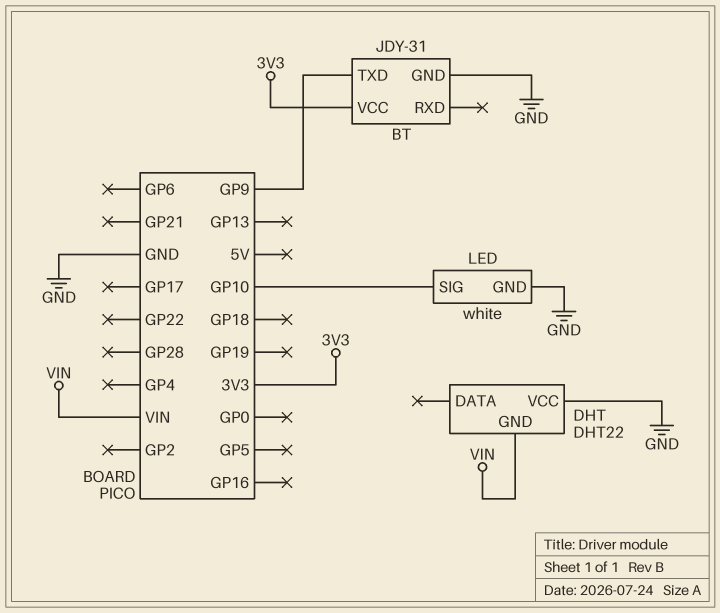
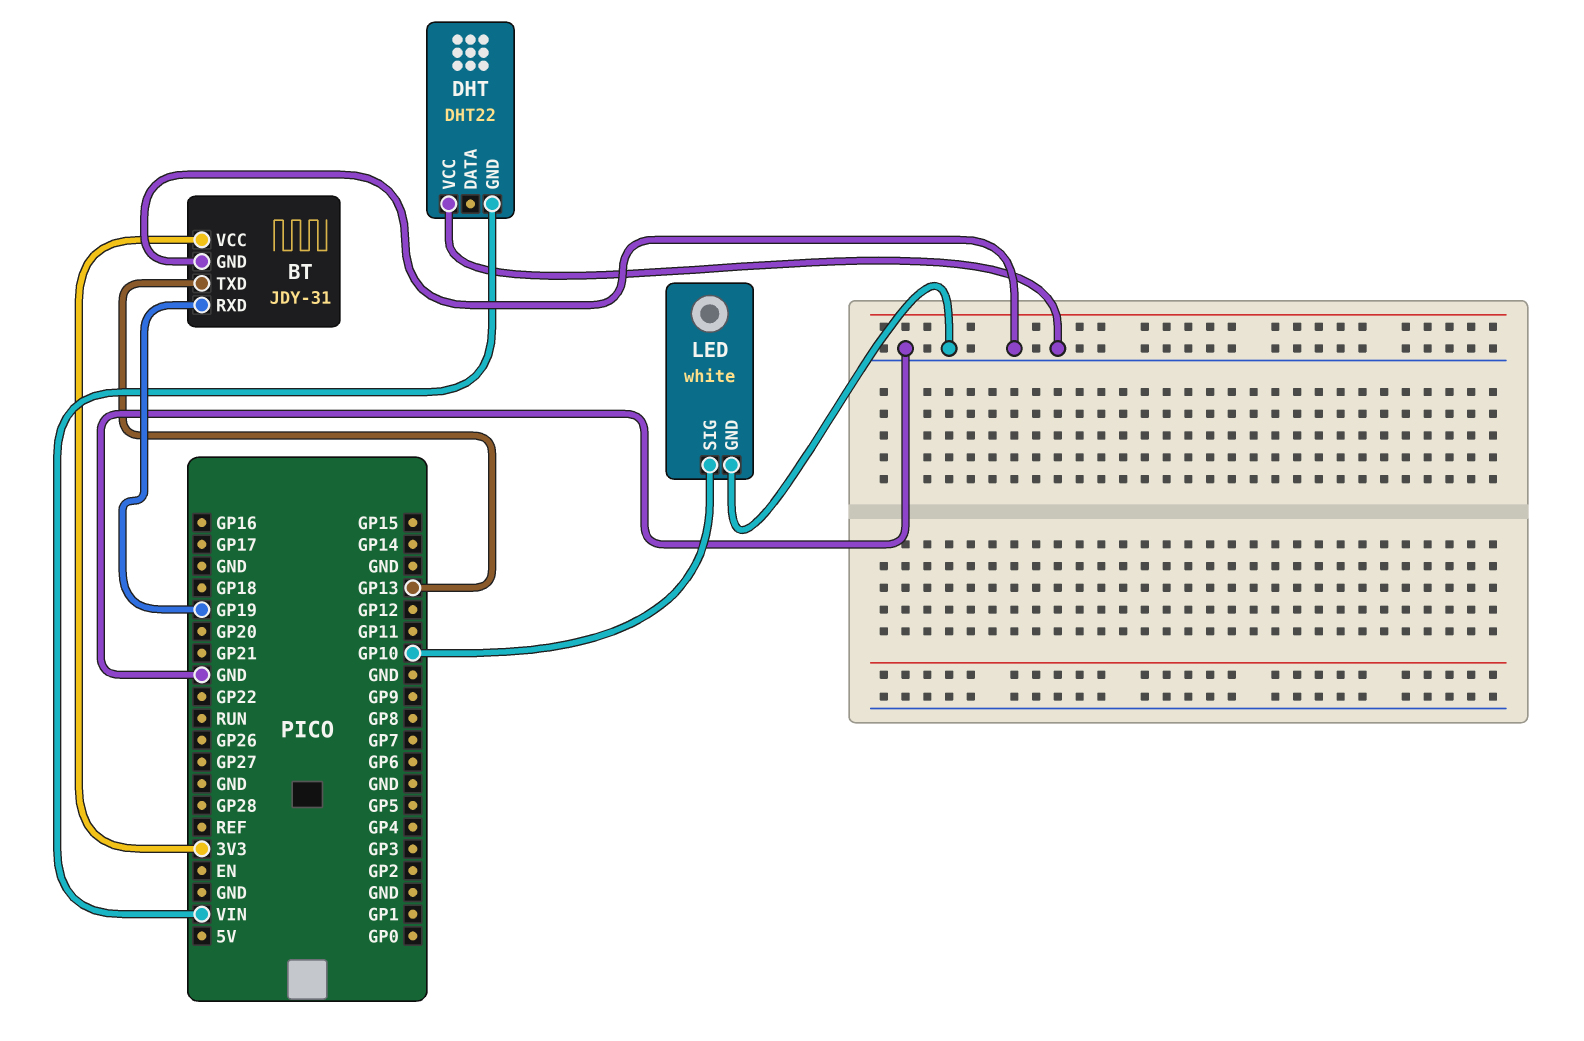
BT pin RXD: none -> GP19
BT pin TXD: GP9 -> GP13

